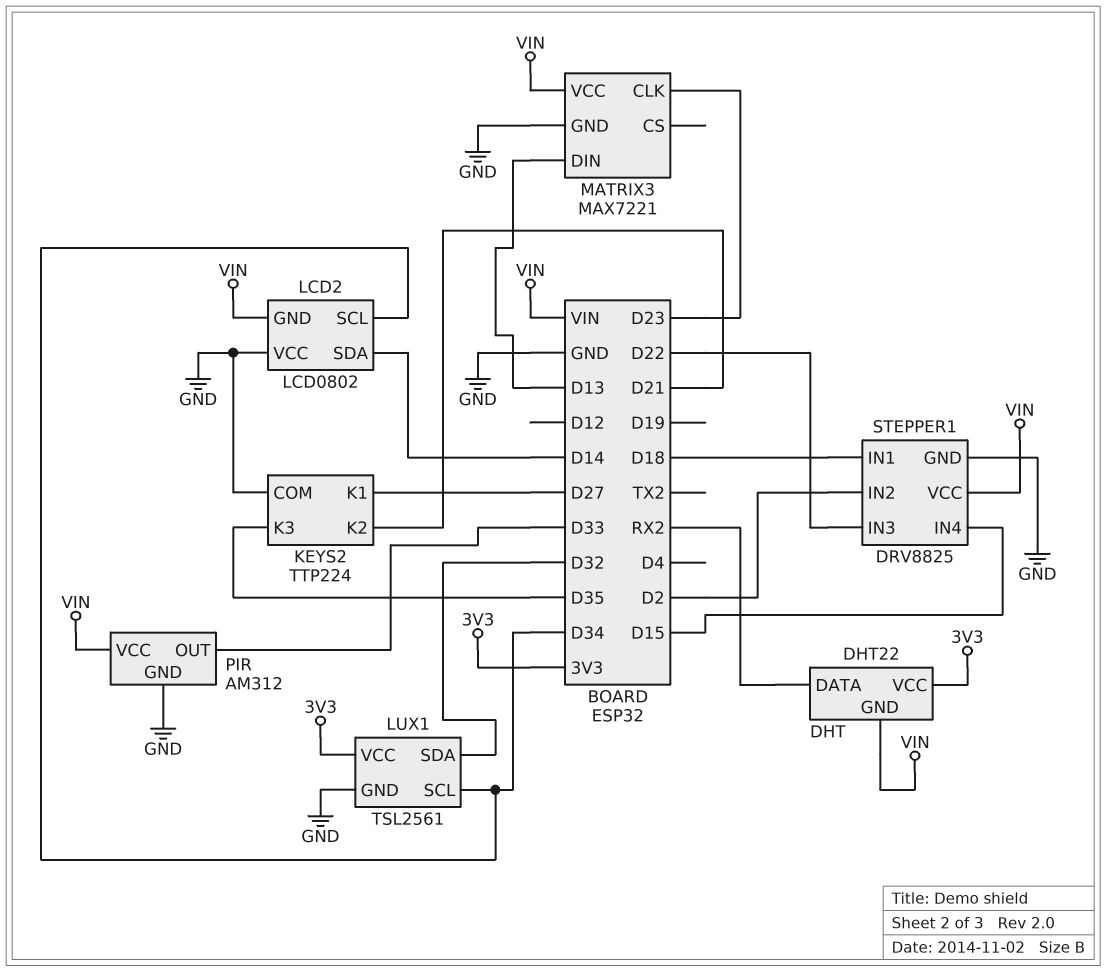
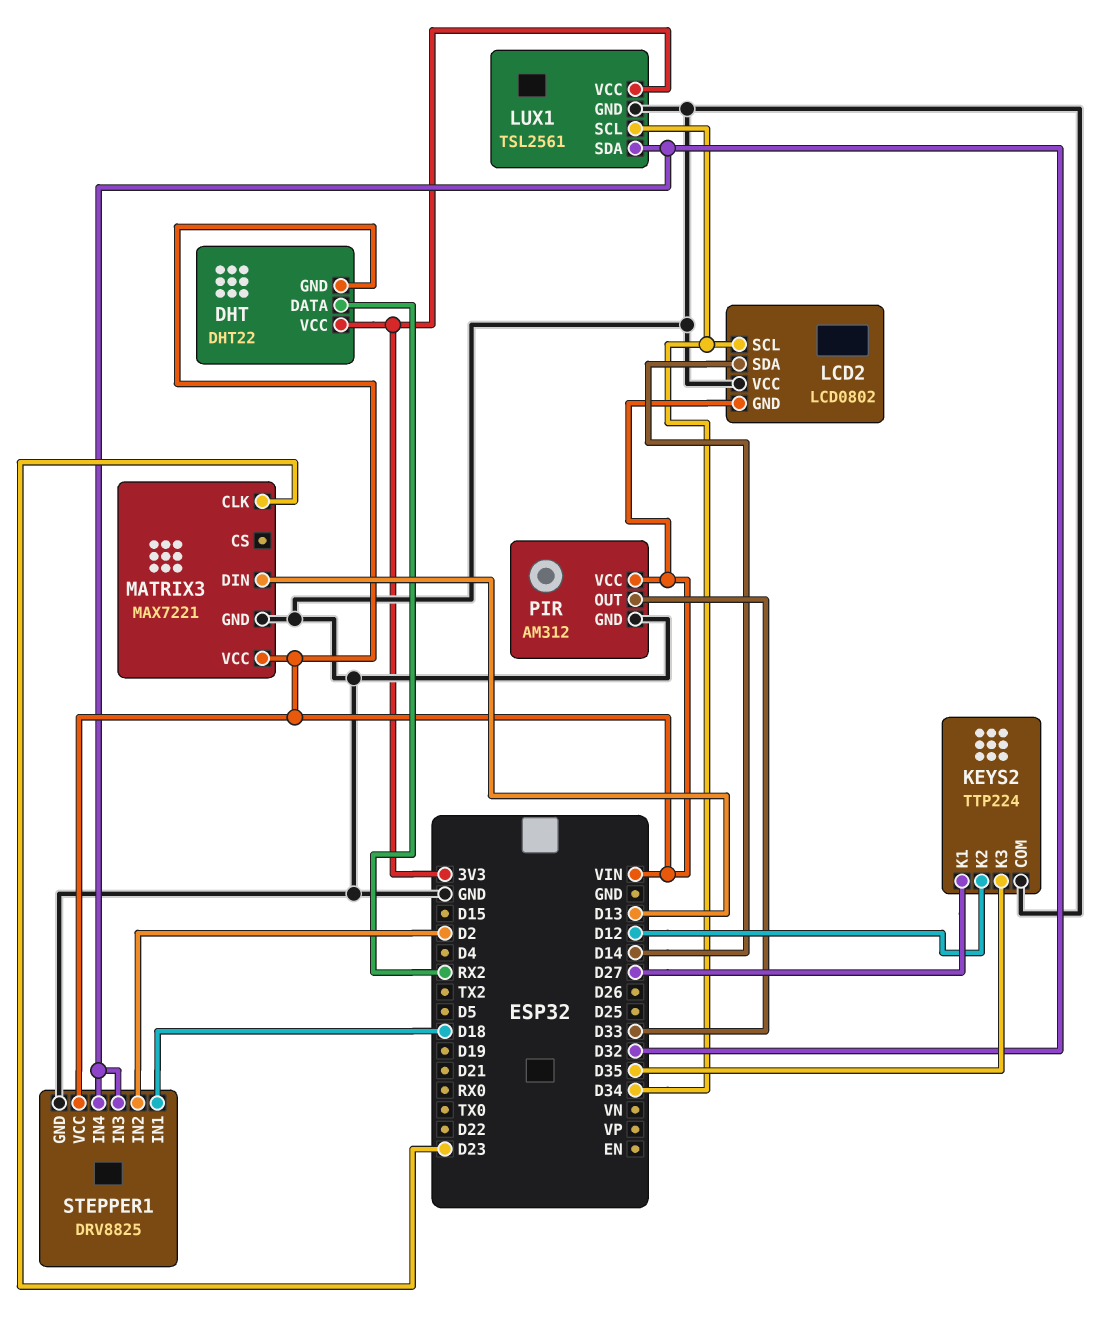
KEYS2 pin K2: D21 -> D12
STEPPER1 pin IN3: D22 -> D32
STEPPER1 pin IN4: D15 -> D32

